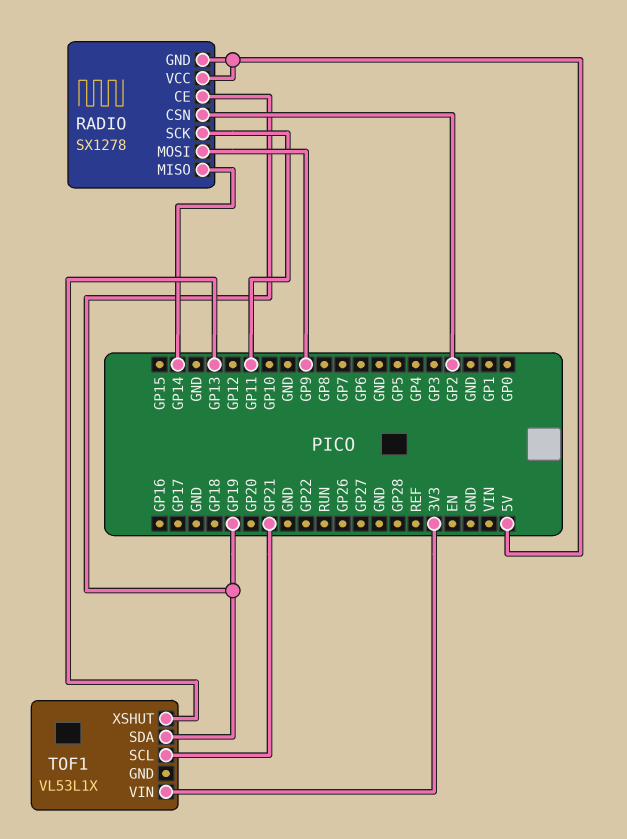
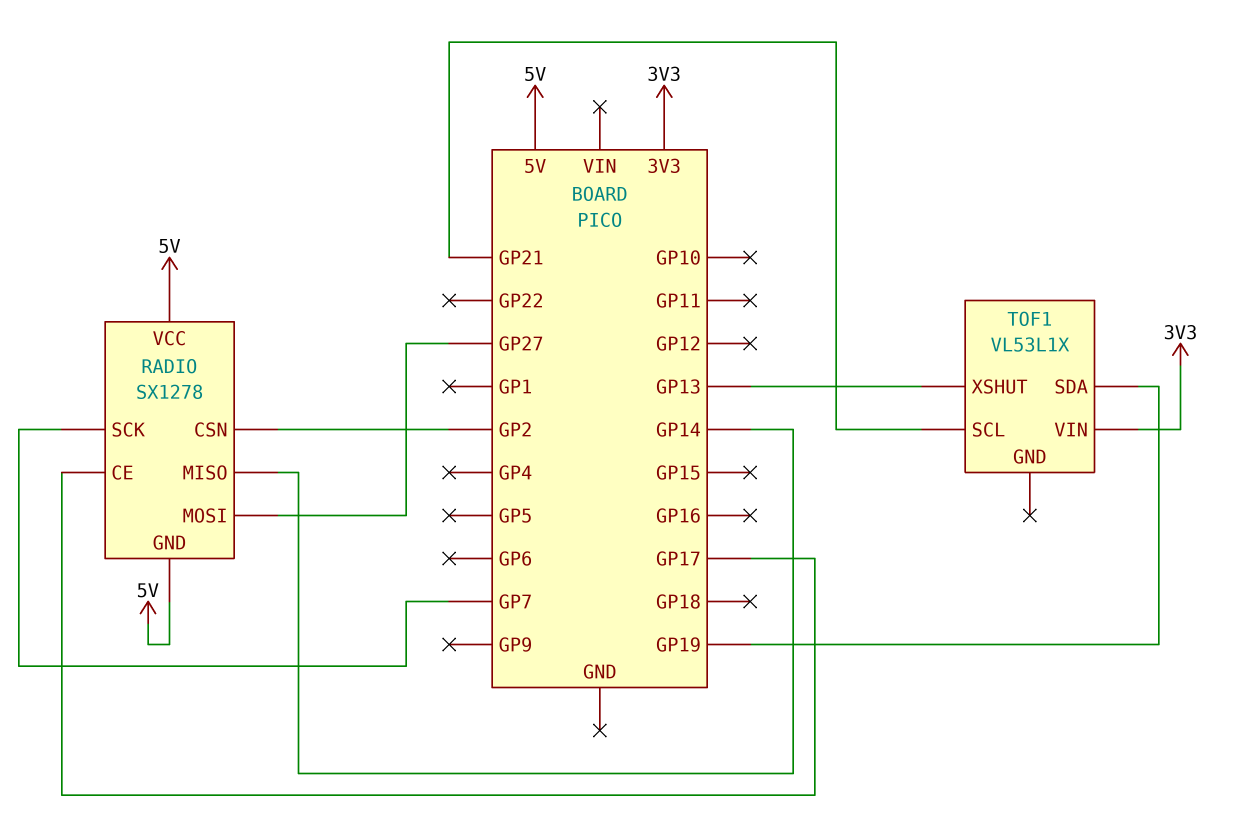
RADIO pin CE: GP19 -> GP17
RADIO pin MOSI: GP9 -> GP27
RADIO pin SCK: GP11 -> GP7

